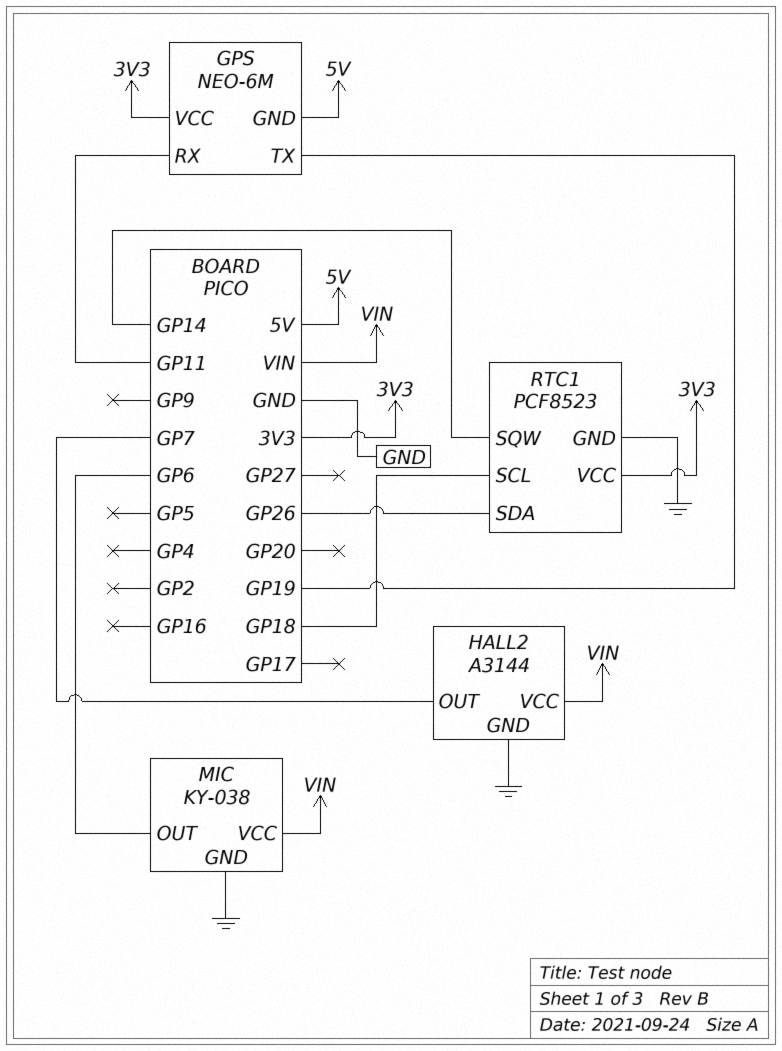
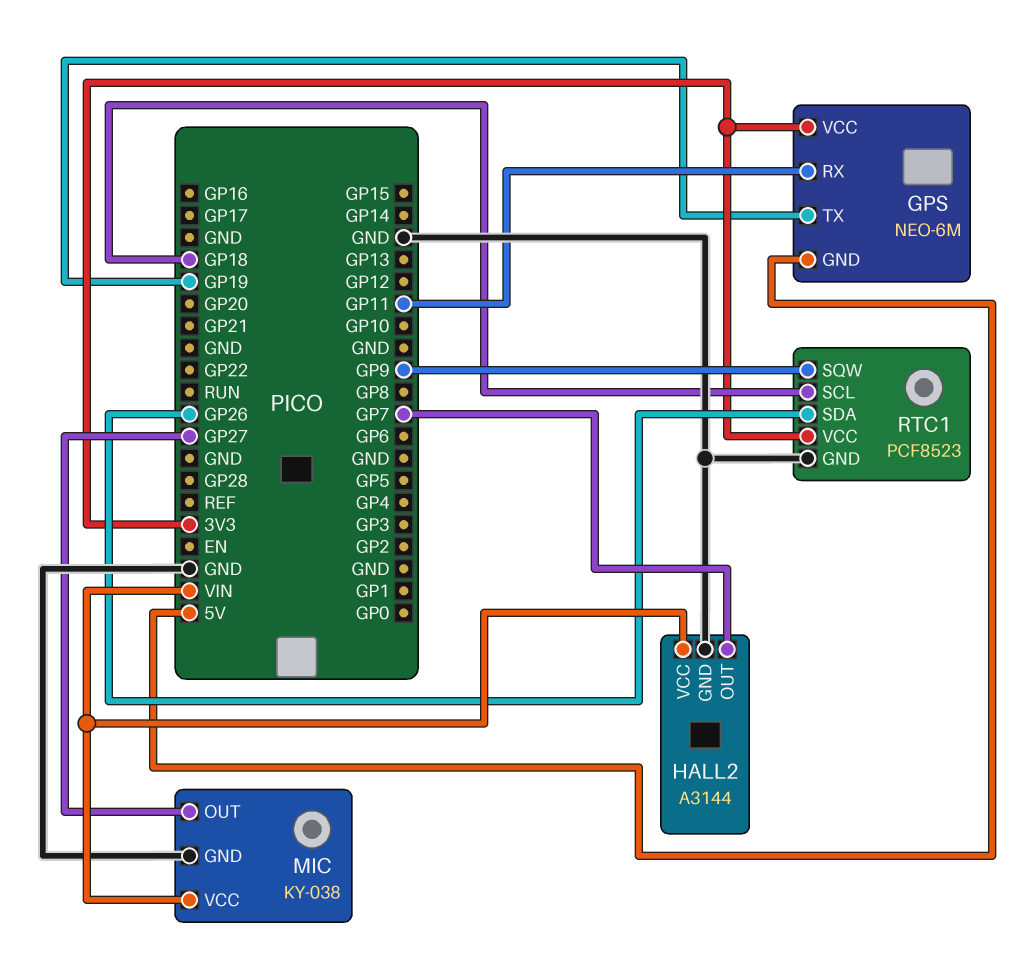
MIC pin OUT: GP6 -> GP27
RTC1 pin SQW: GP14 -> GP9

